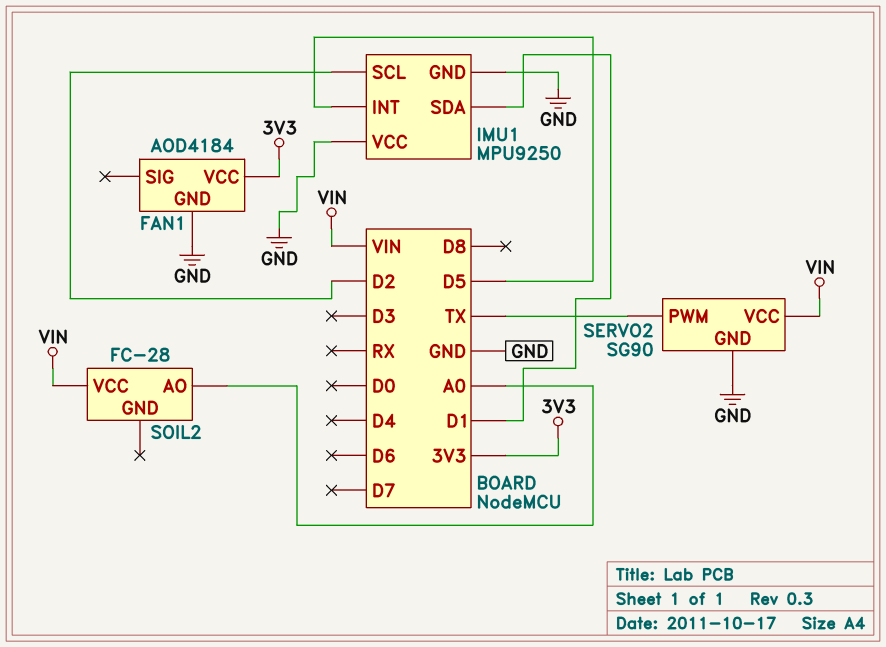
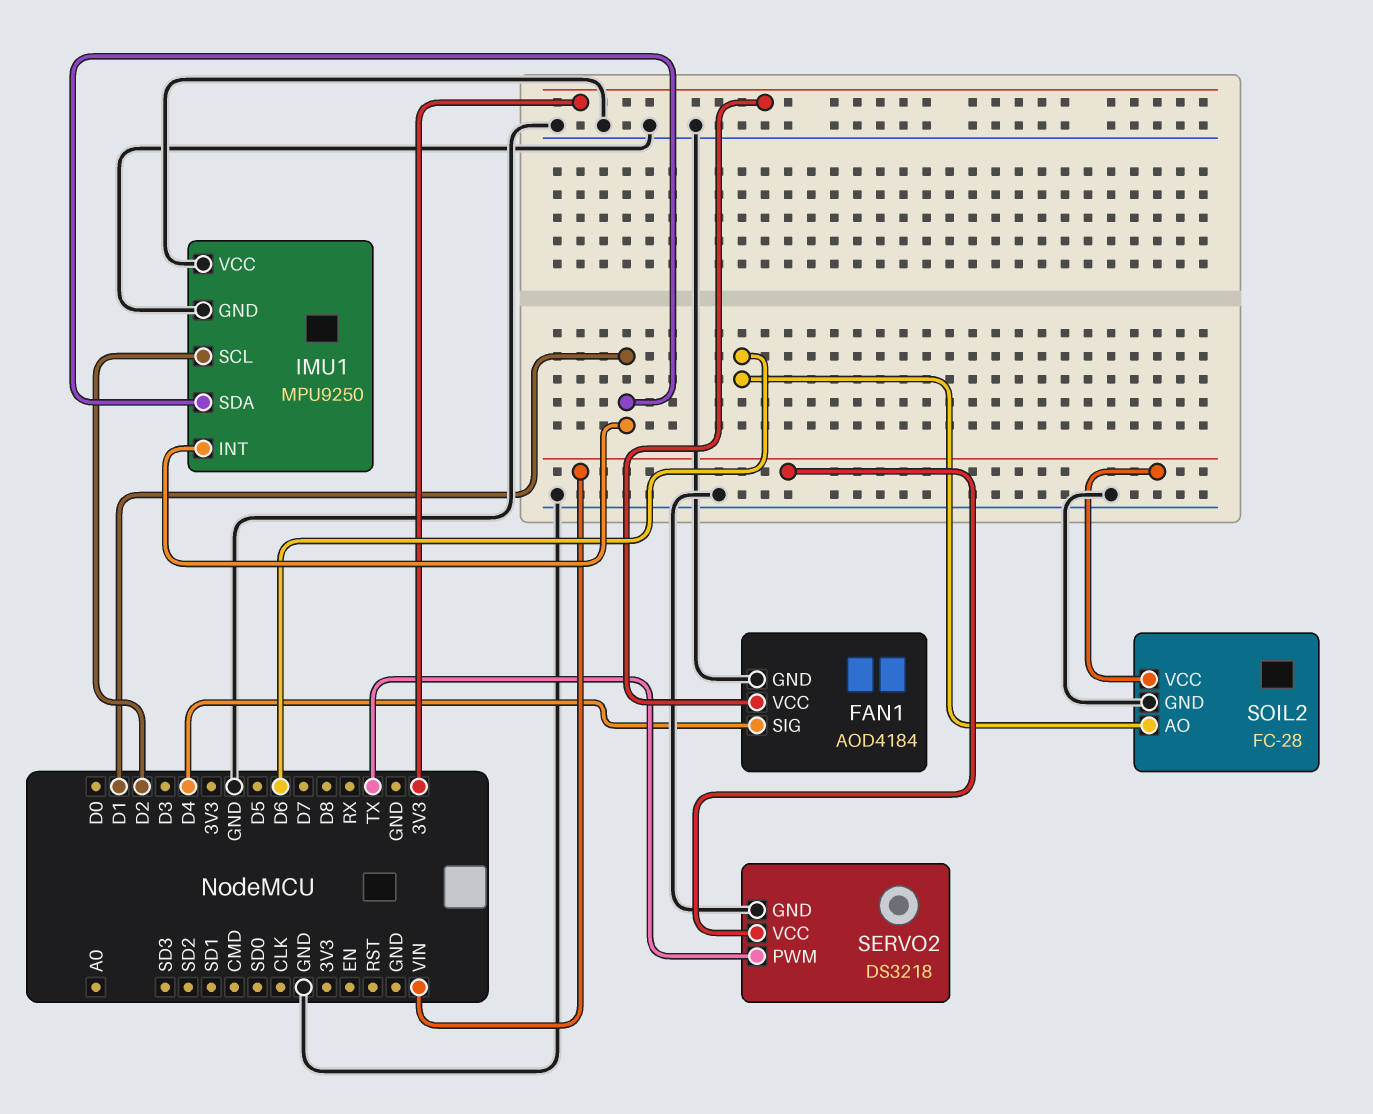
FAN1 pin SIG: none -> D4
IMU1 pin INT: D5 -> D1
SERVO2: SG90 -> DS3218
SOIL2 pin AO: A0 -> D6
SOIL2 pin GND: none -> GND

